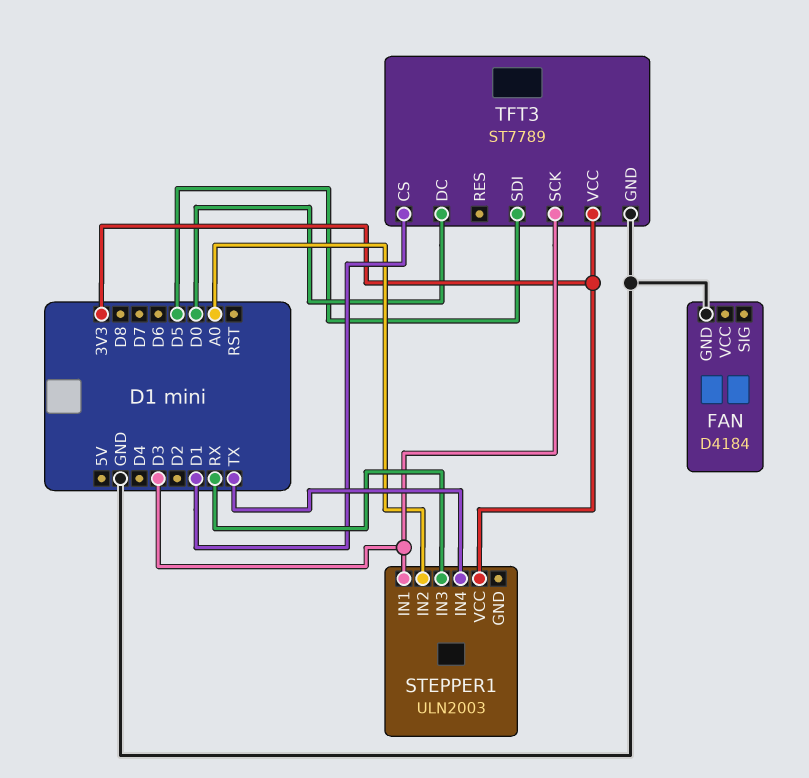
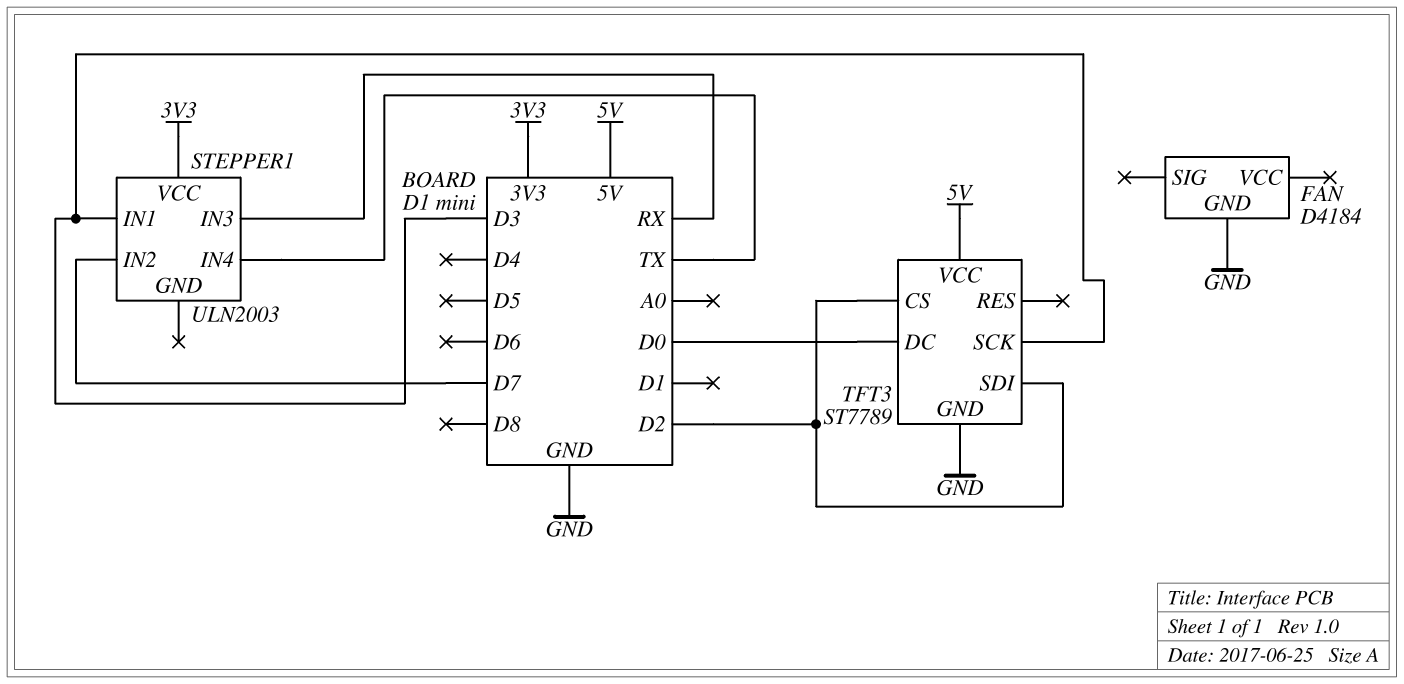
STEPPER1 pin IN2: A0 -> D7
TFT3 pin CS: D1 -> D2
TFT3 pin SDI: D5 -> D2
TFT3 pin VCC: 3V3 -> 5V

